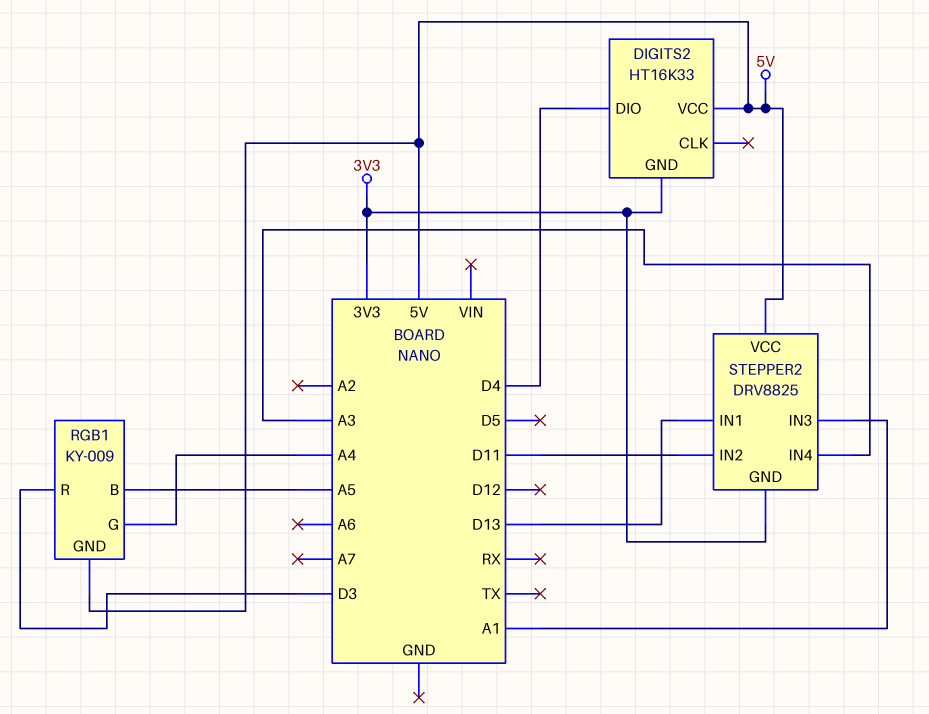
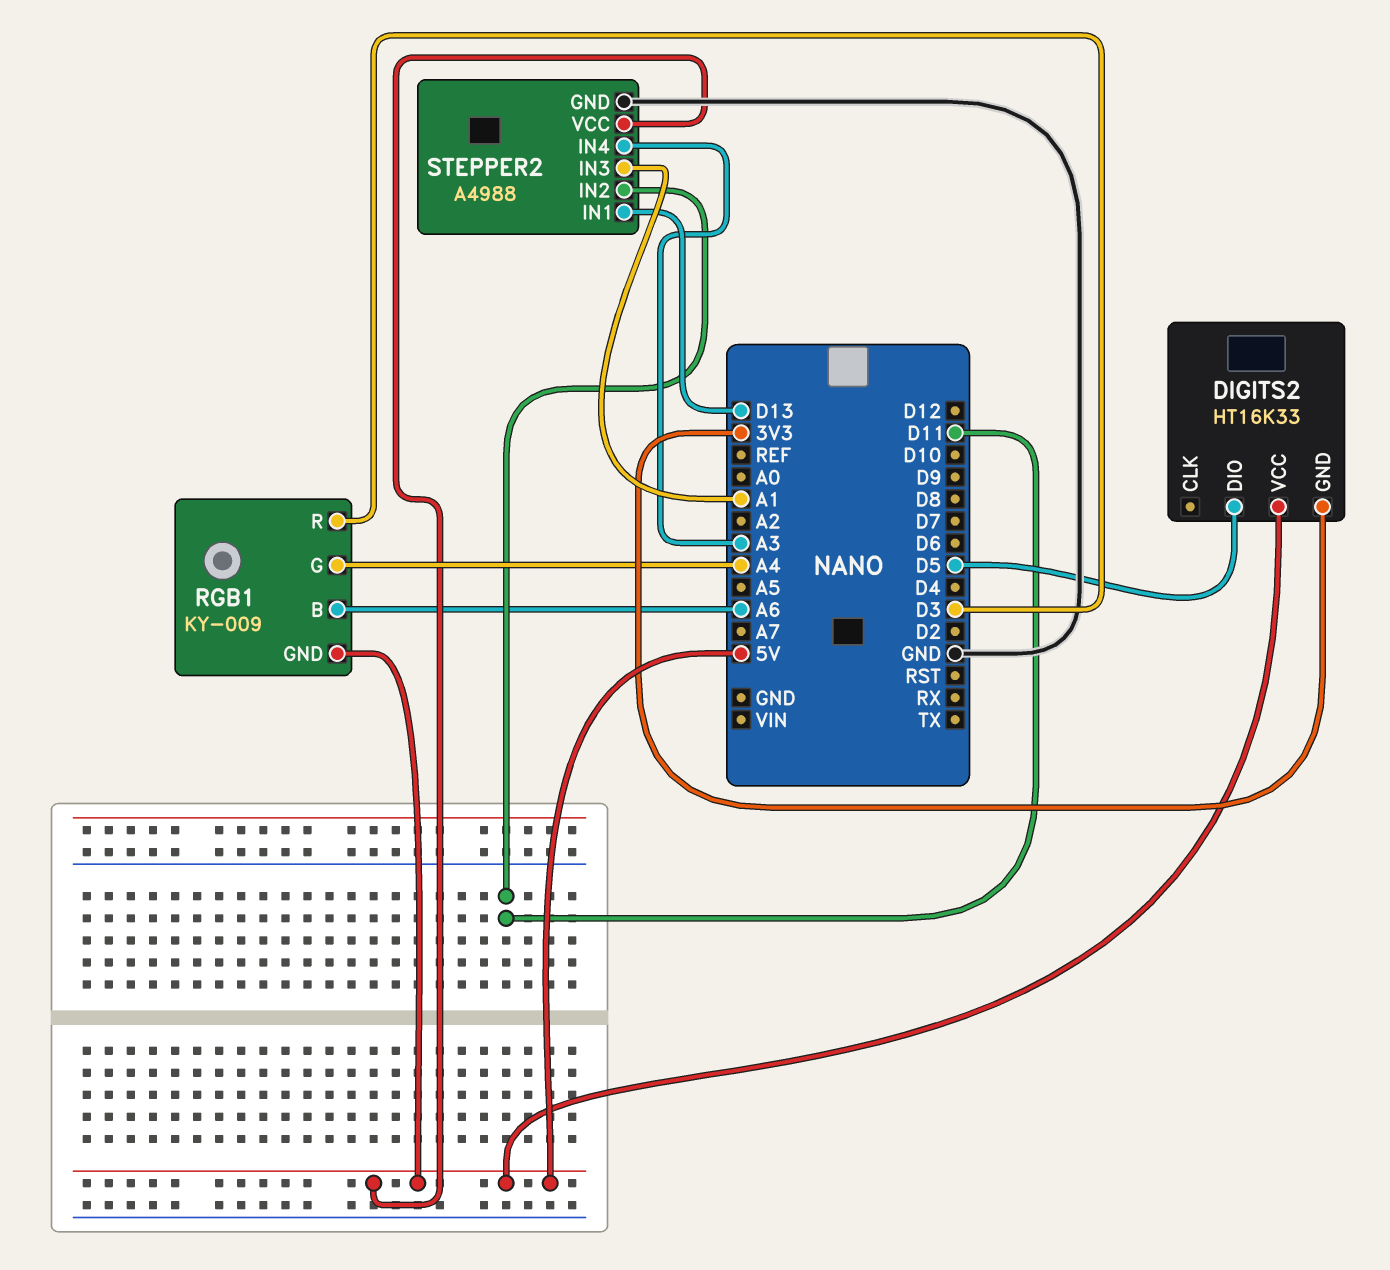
DIGITS2 pin DIO: D4 -> D5
RGB1 pin B: A5 -> A6
STEPPER2: DRV8825 -> A4988
STEPPER2 pin GND: 3V3 -> GND

